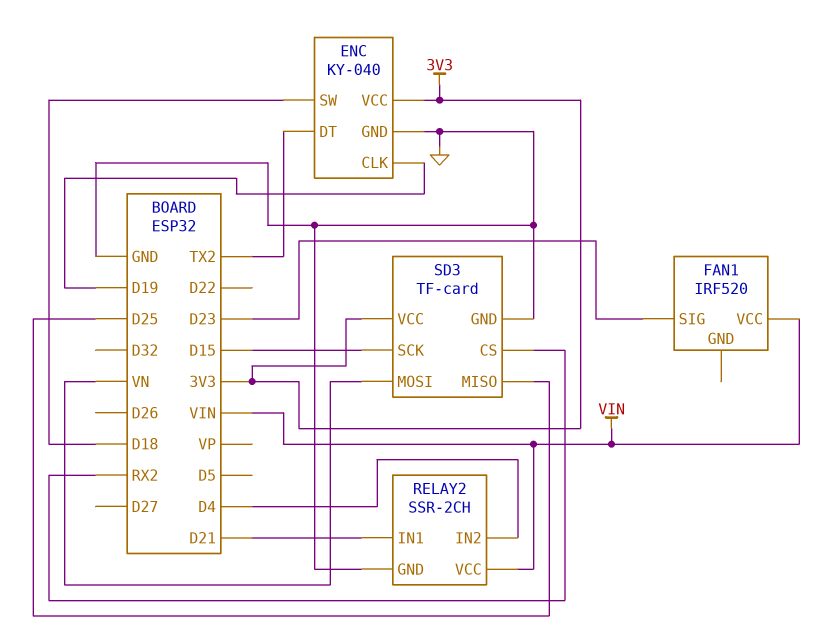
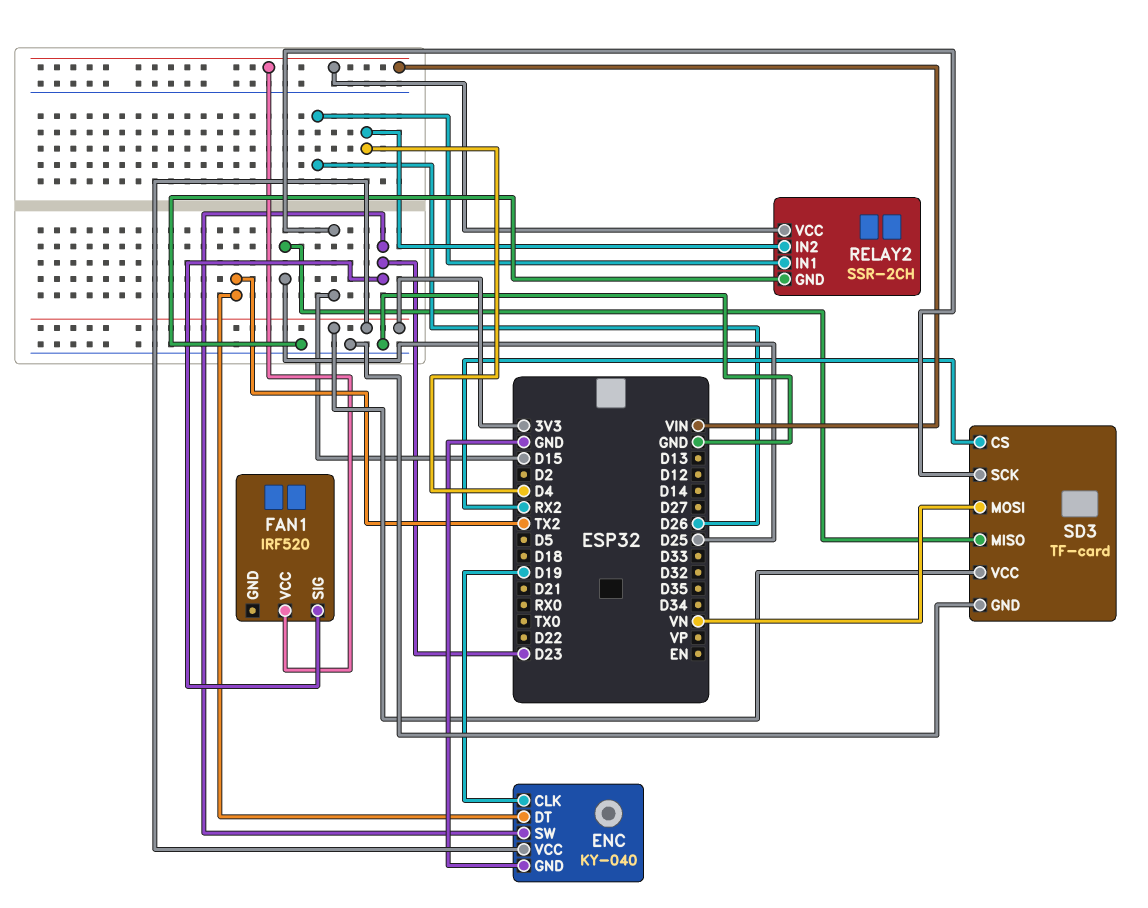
ENC pin SW: D18 -> D23
RELAY2 pin IN1: D21 -> D26

